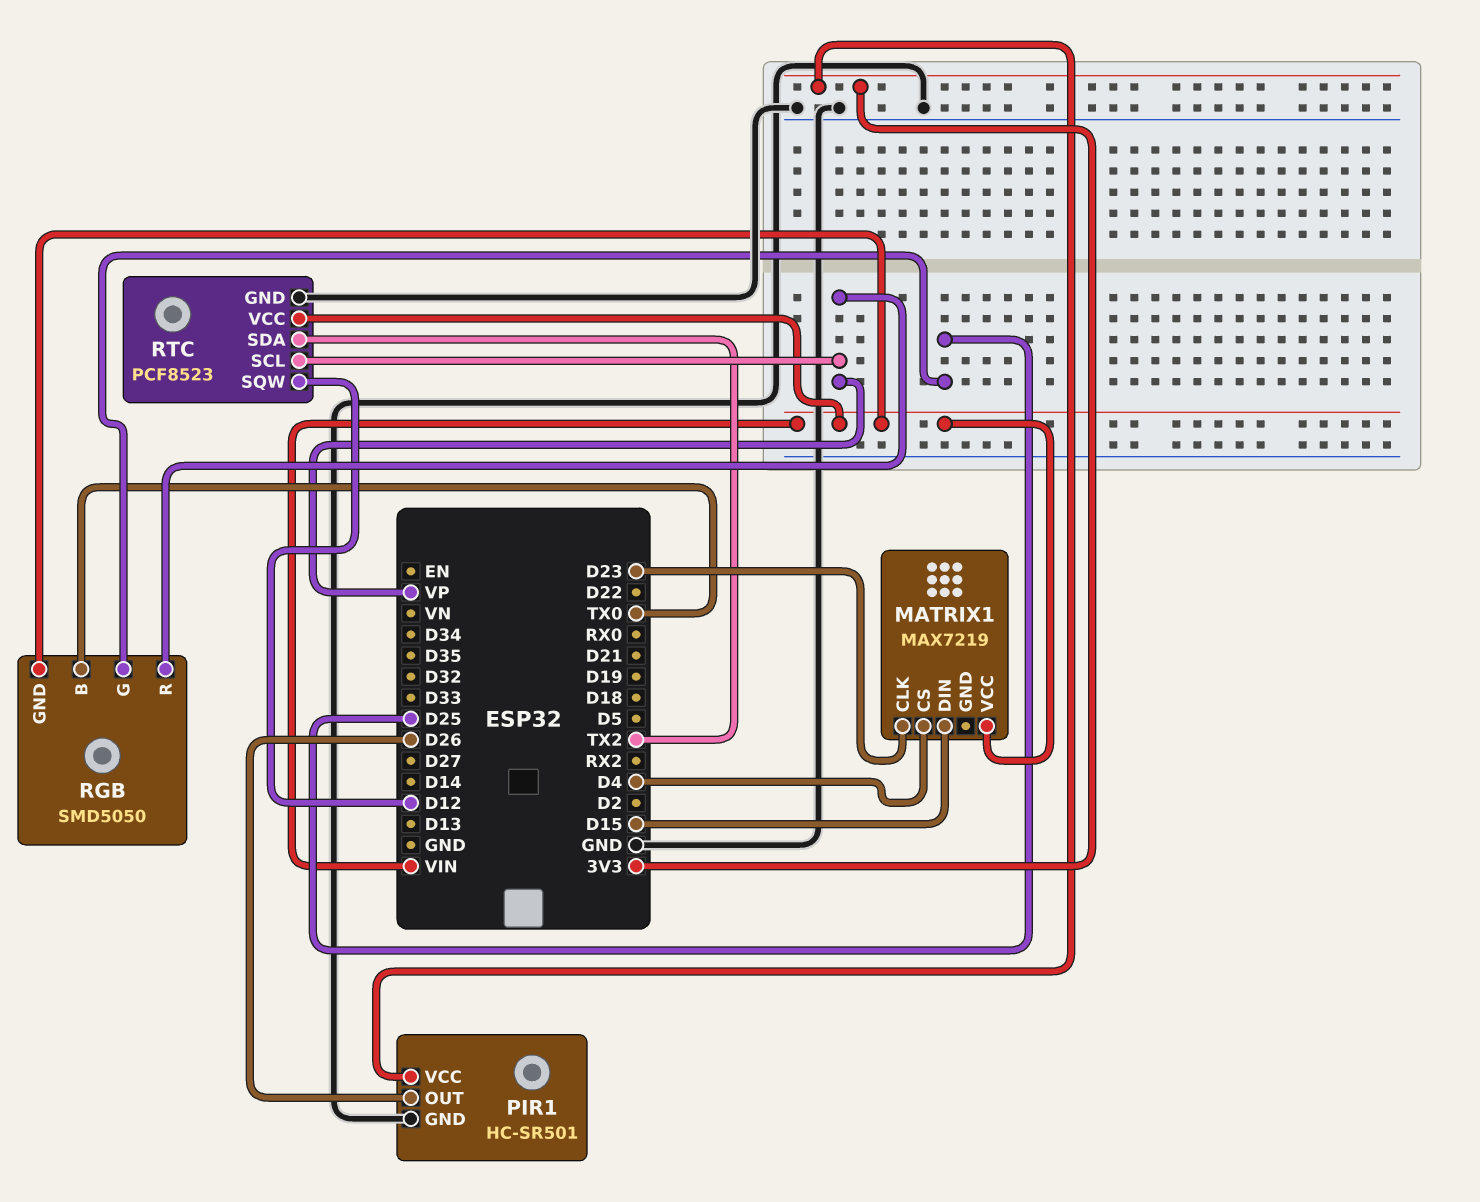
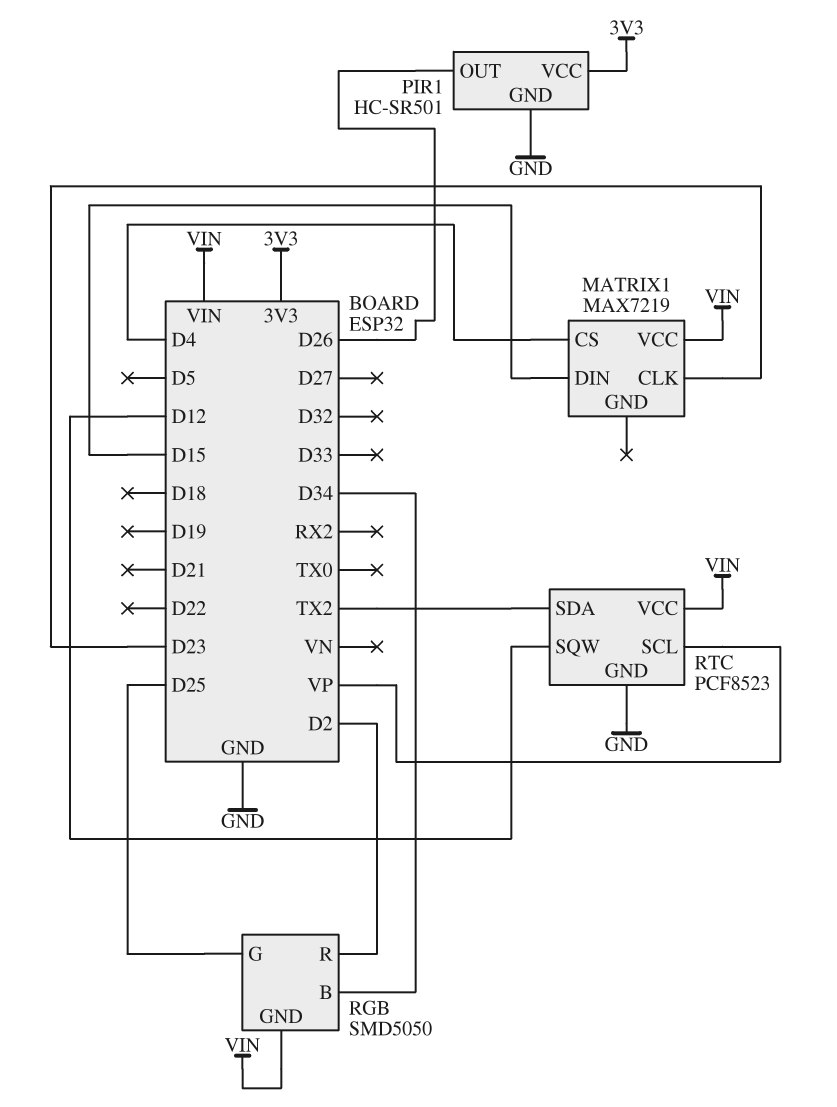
RGB pin B: TX0 -> D34
RGB pin R: VP -> D2

